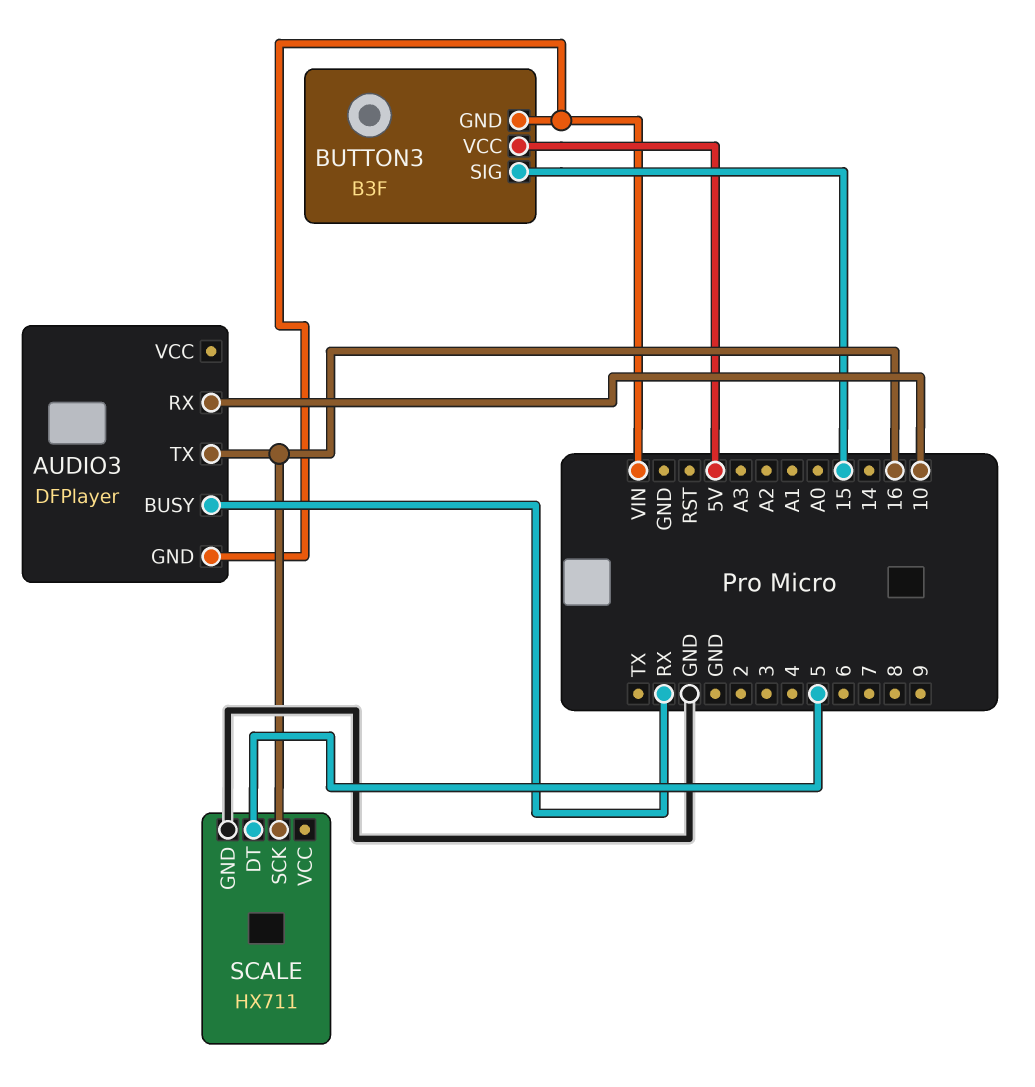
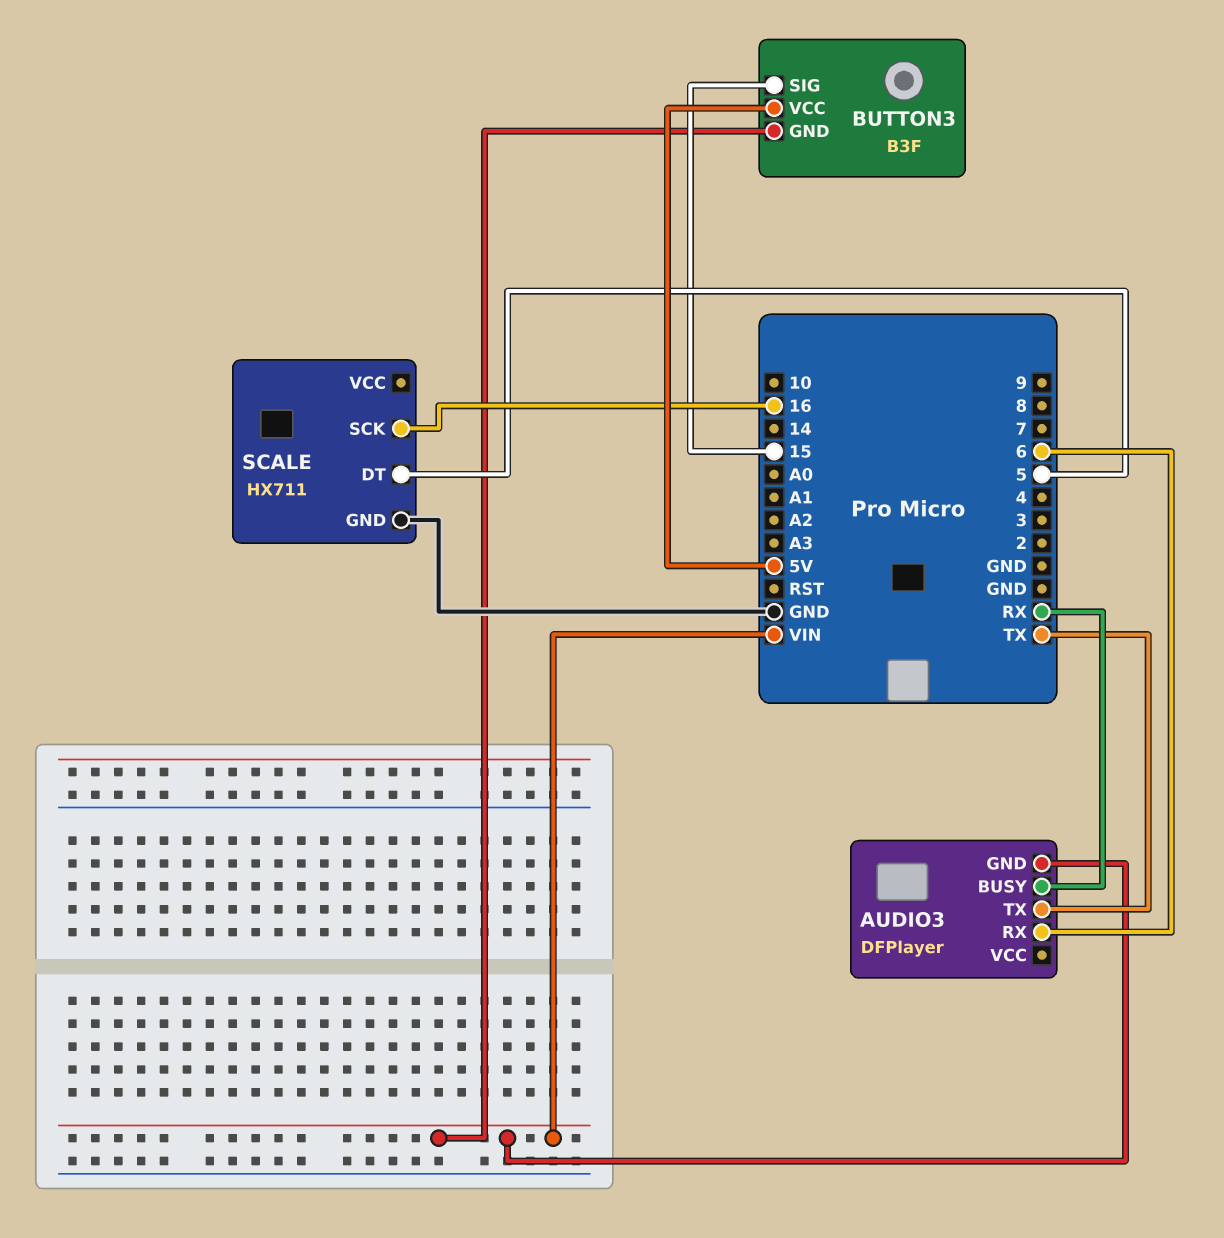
AUDIO3 pin RX: 10 -> 6
AUDIO3 pin TX: 16 -> TX

